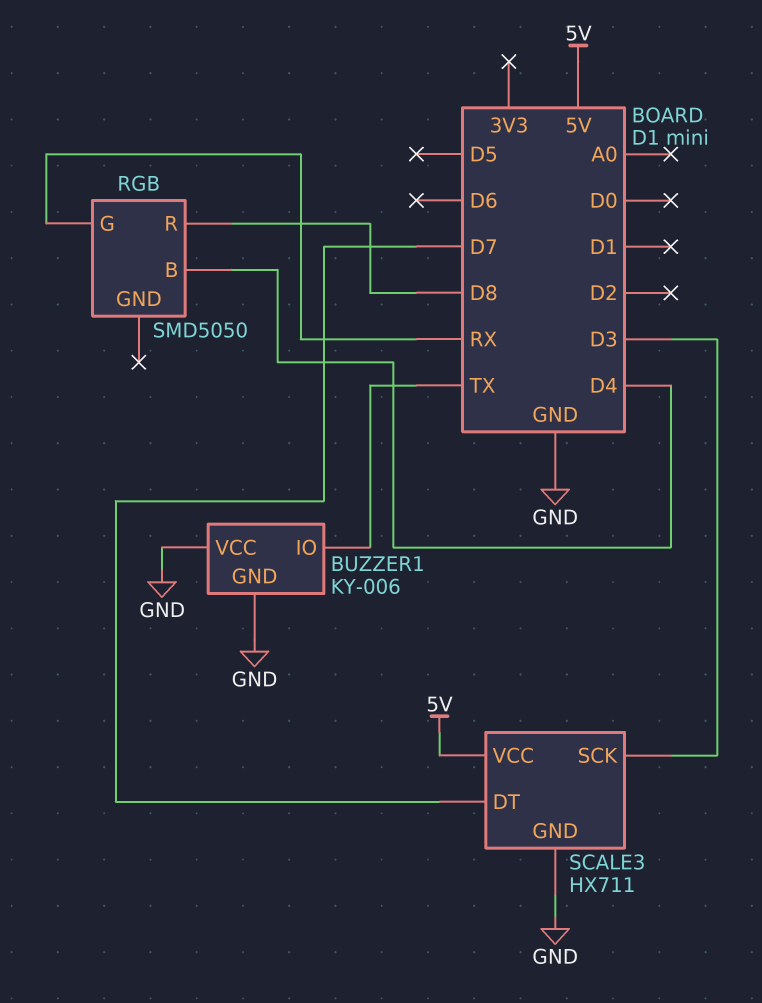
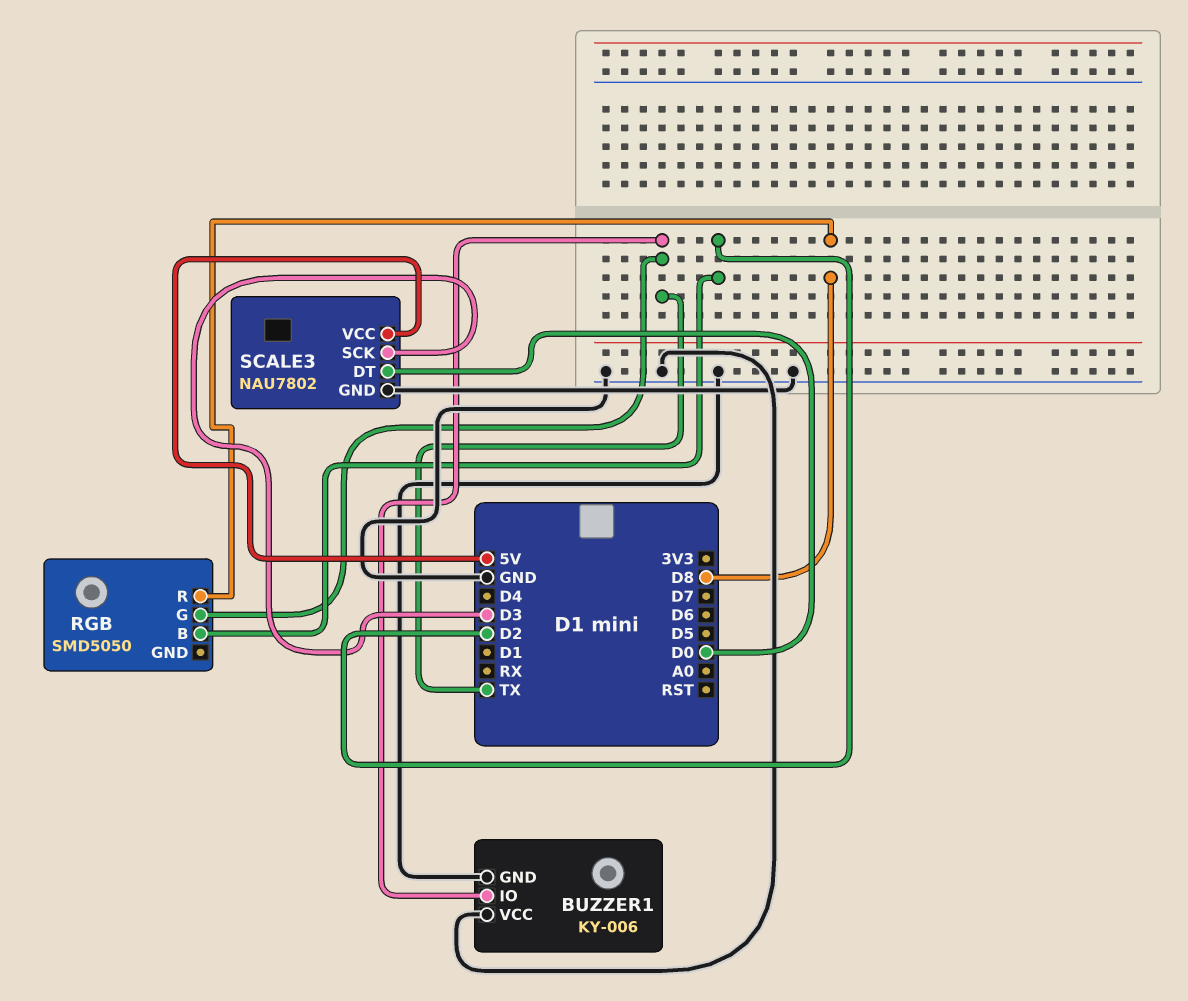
RGB pin B: D4 -> D2
RGB pin G: RX -> TX
SCALE3: HX711 -> NAU7802
SCALE3 pin DT: D7 -> D0

